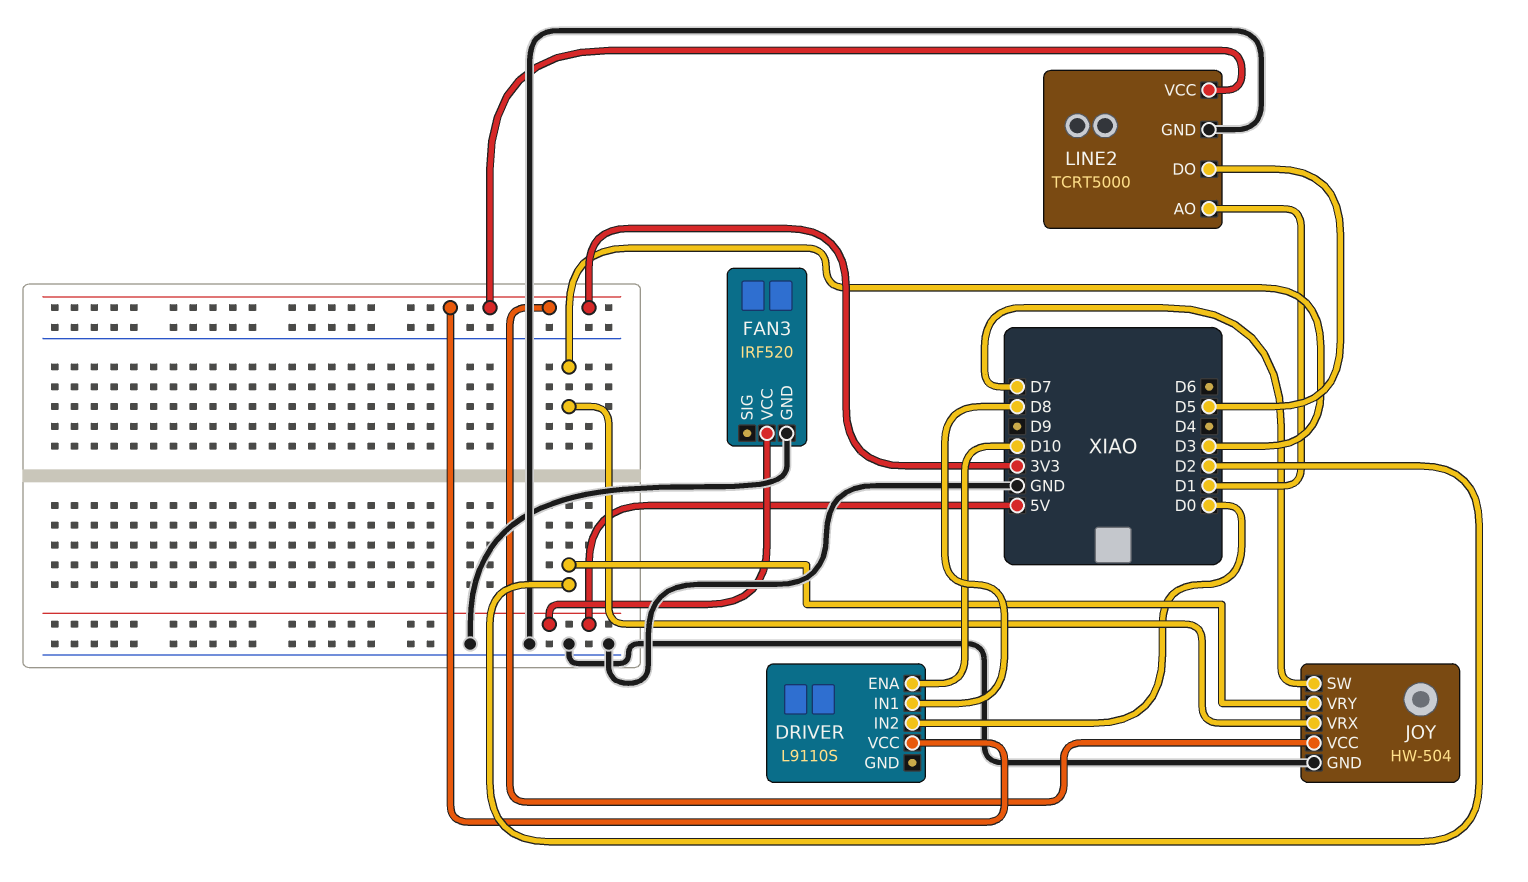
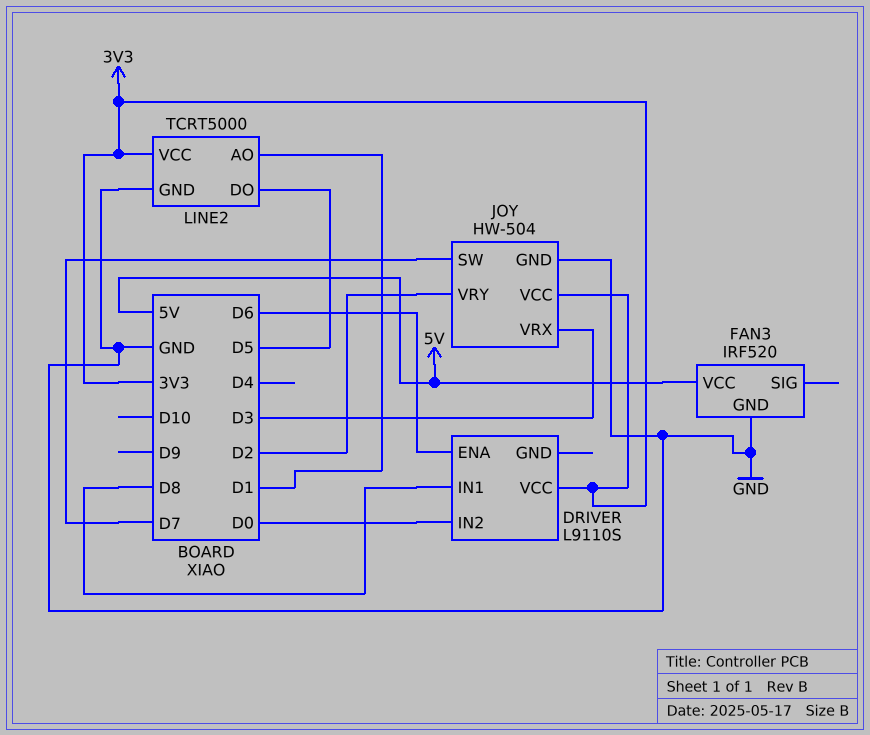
DRIVER pin ENA: D10 -> D6

